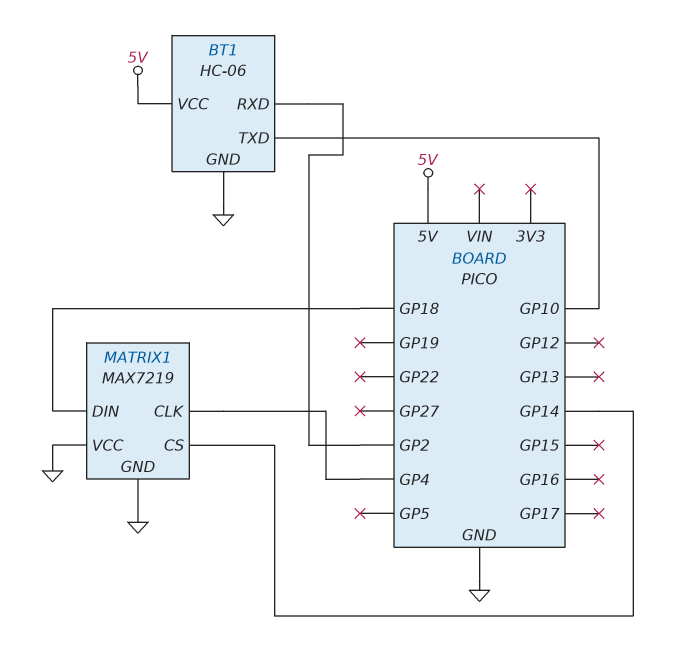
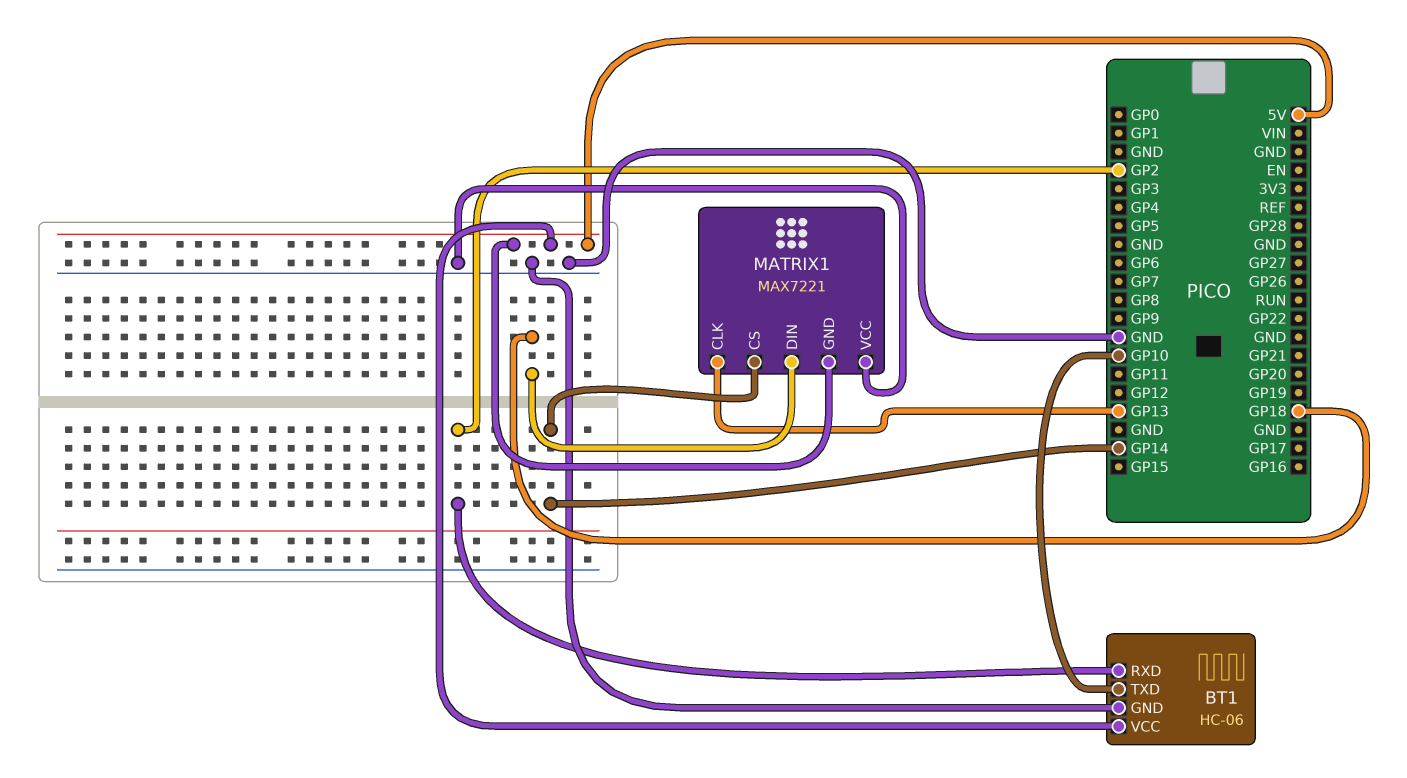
MATRIX1: MAX7219 -> MAX7221
MATRIX1 pin CLK: GP4 -> GP13
MATRIX1 pin GND: GND -> 5V

